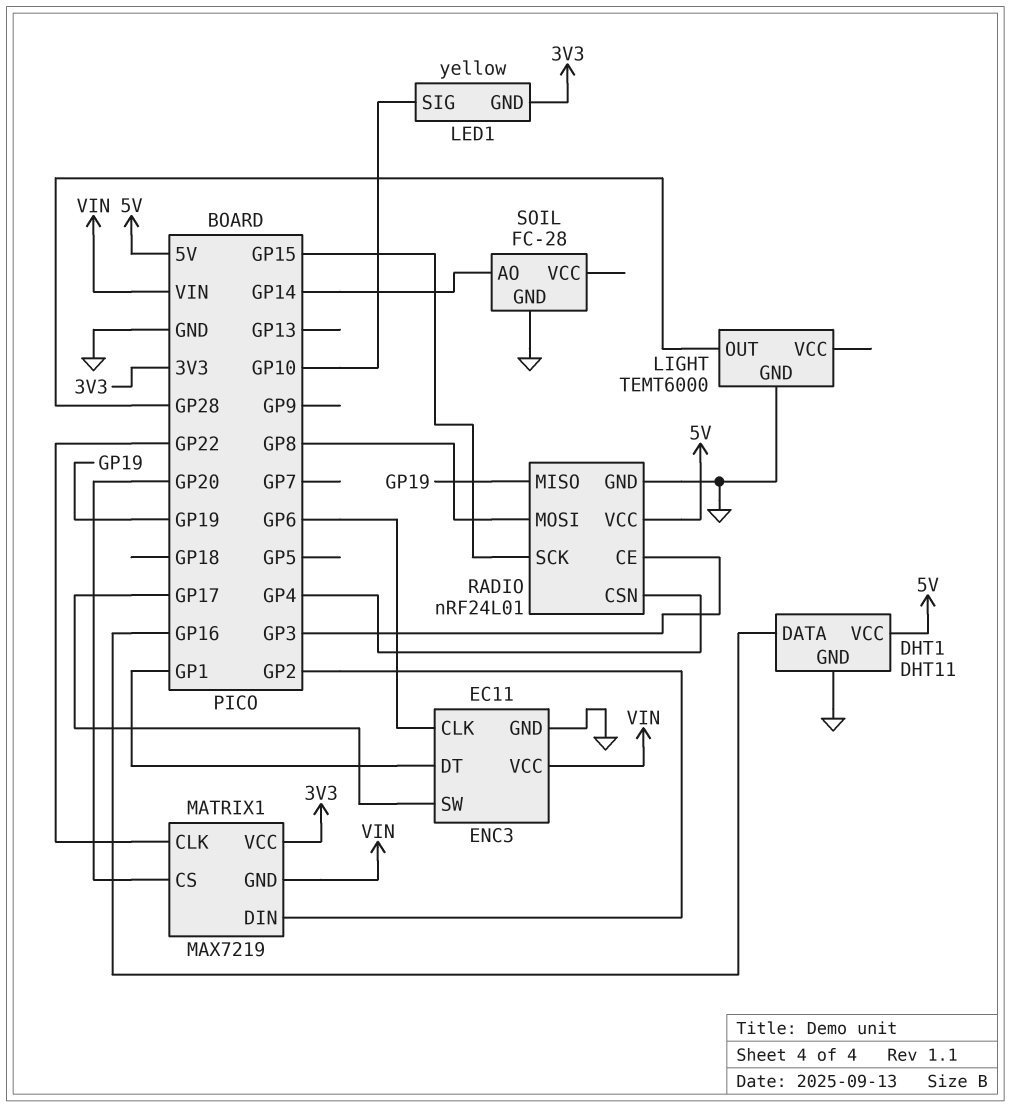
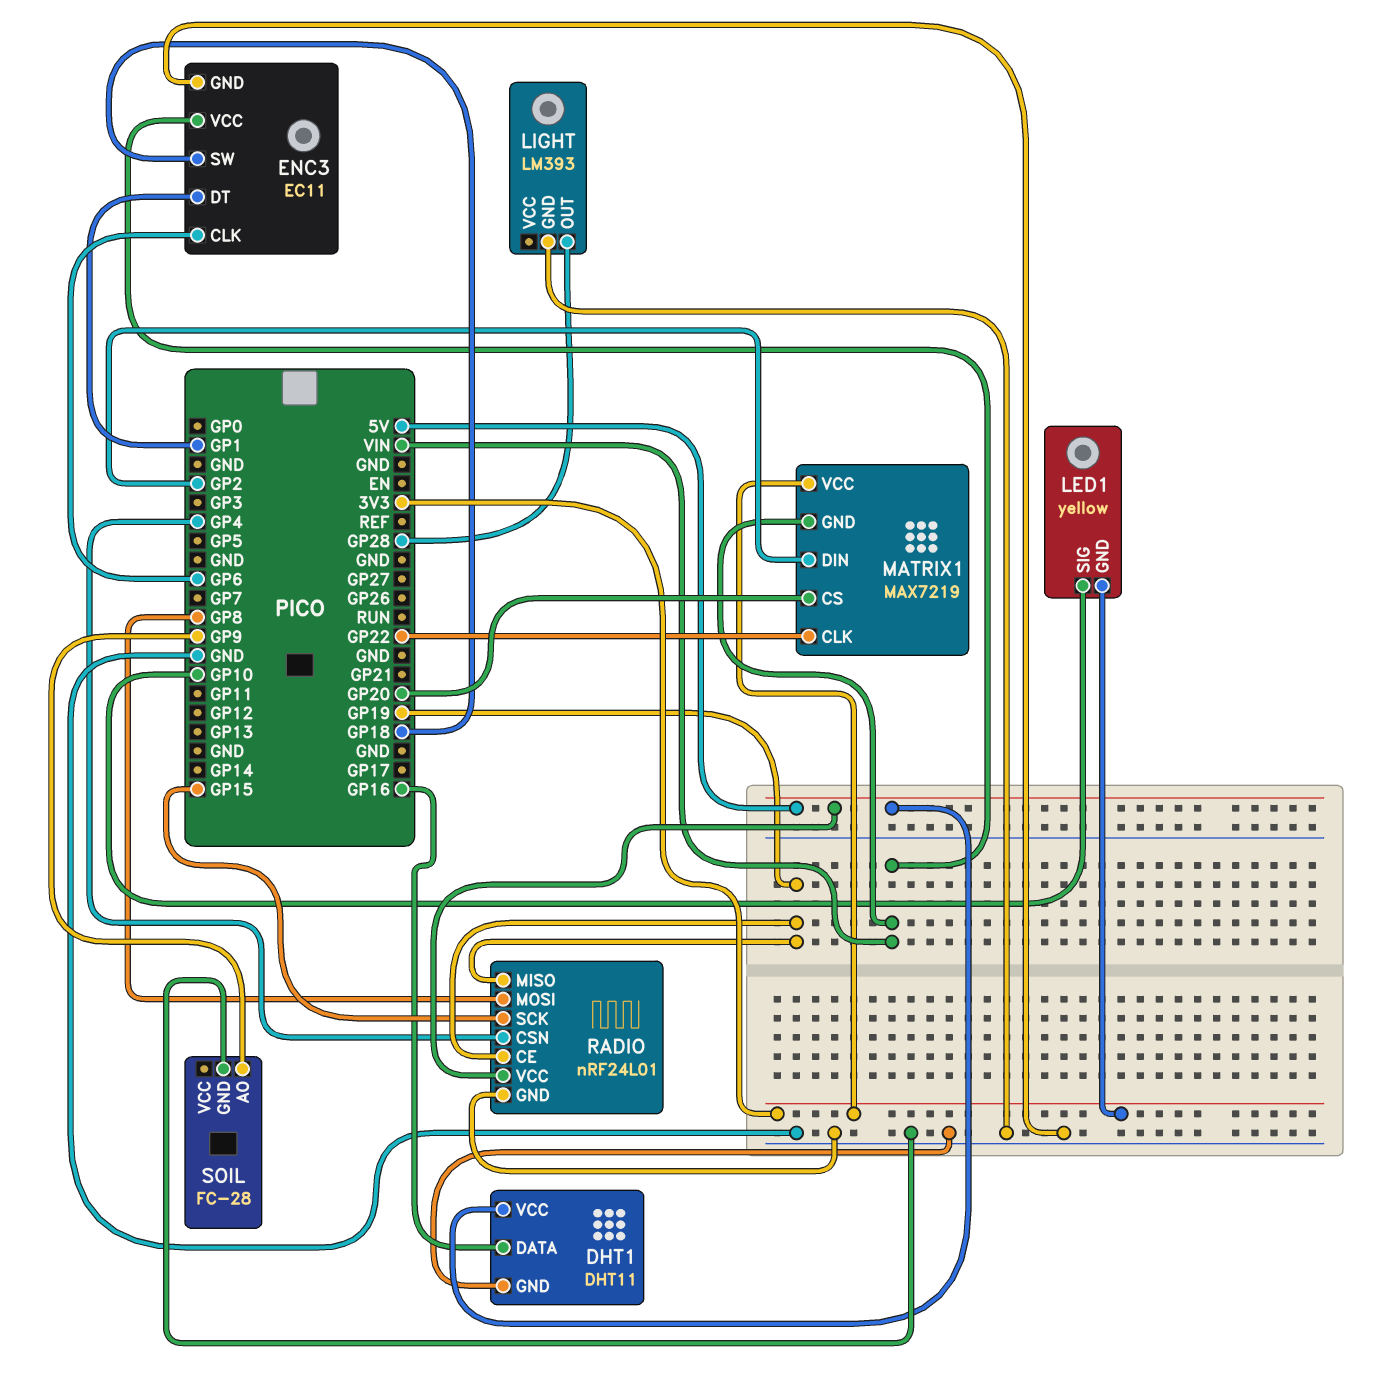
ENC3 pin SW: GP17 -> GP18
LIGHT: TEMT6000 -> LM393
RADIO pin CE: GP3 -> GP19
SOIL pin AO: GP14 -> GP9

